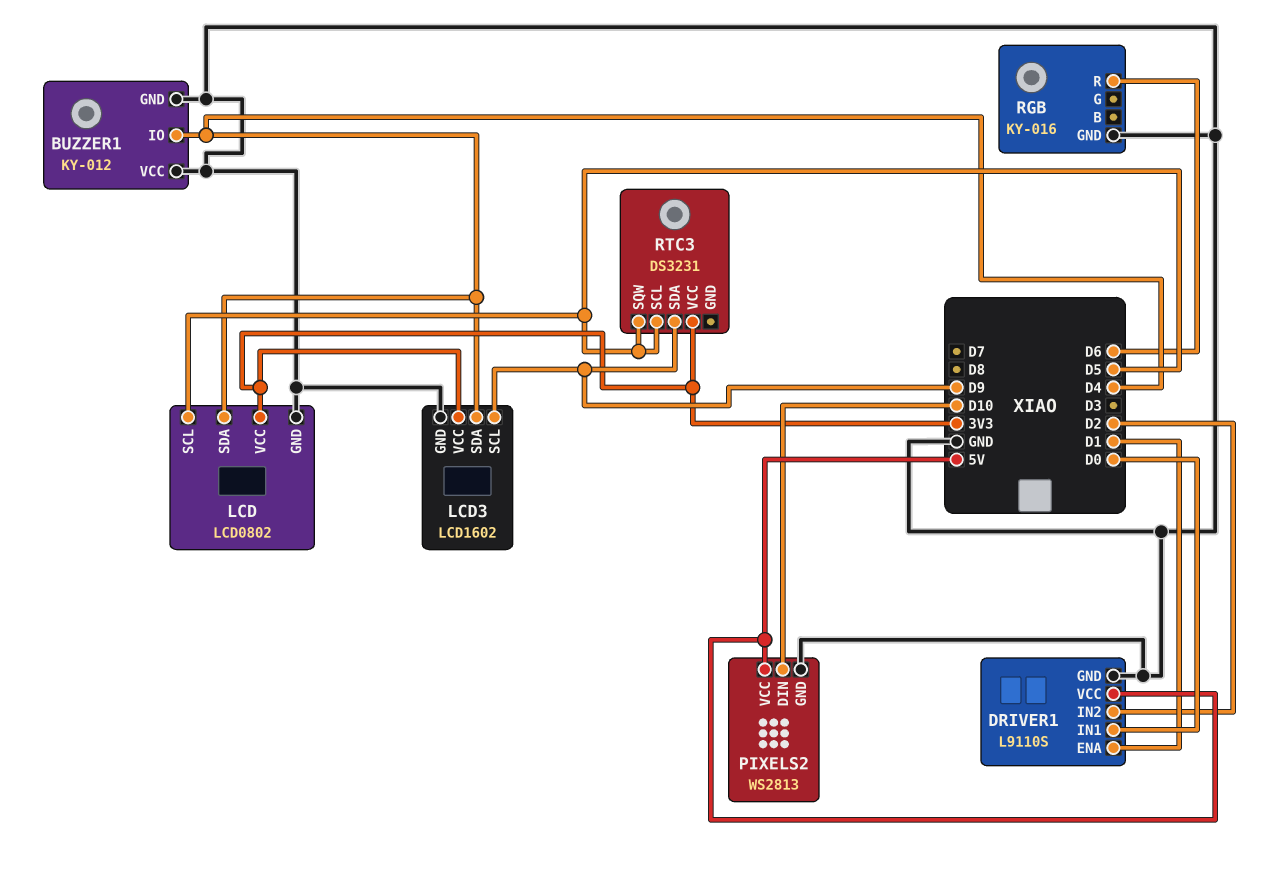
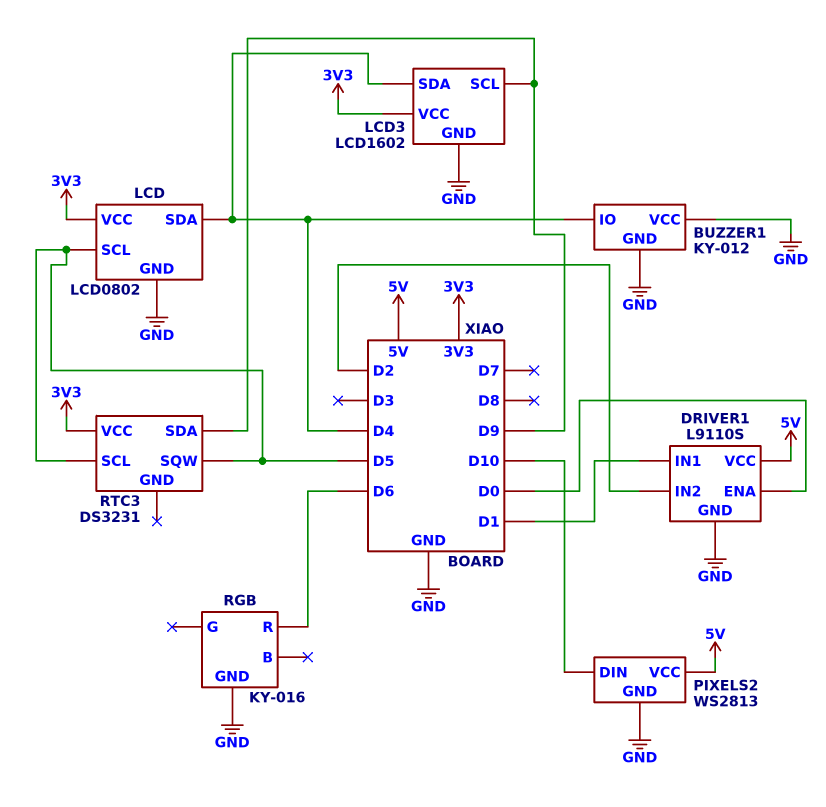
DRIVER1 pin ENA: D1 -> D0
DRIVER1 pin IN1: D0 -> D1

